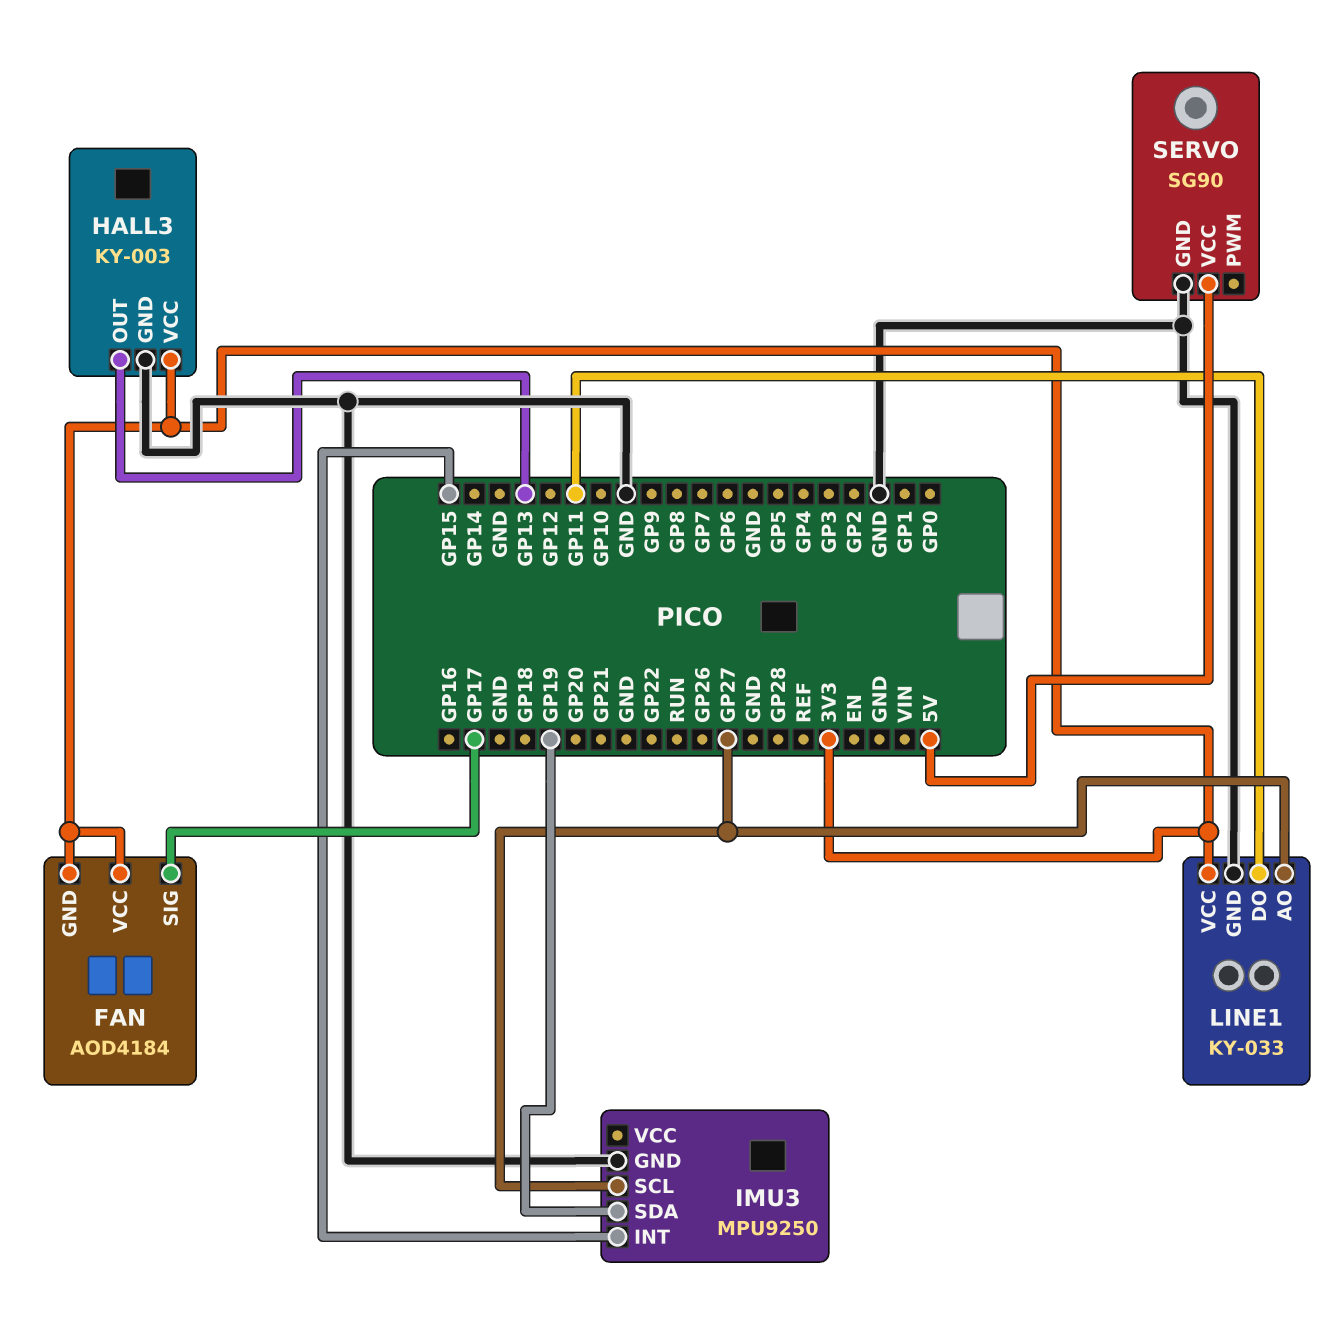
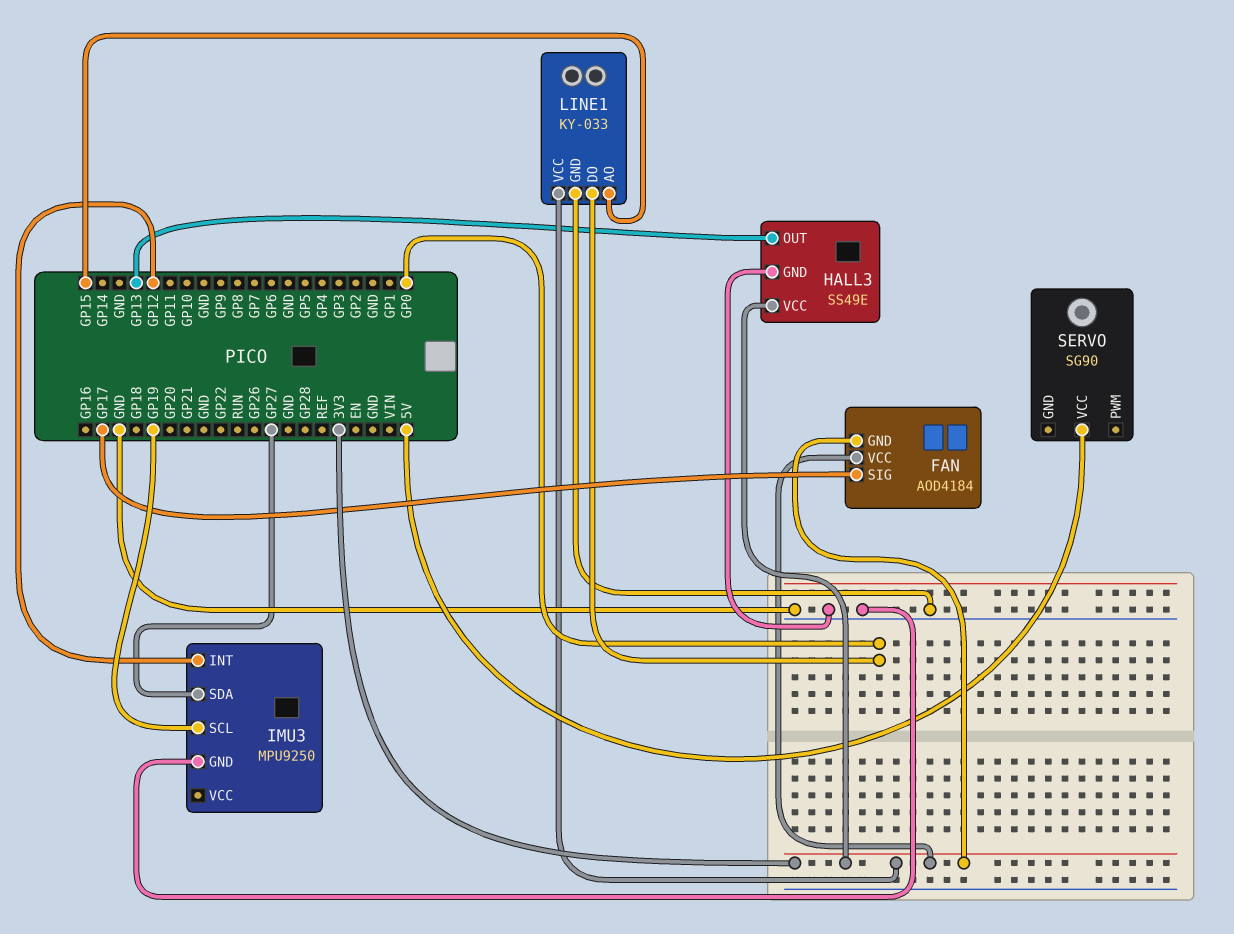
HALL3: KY-003 -> SS49E
IMU3 pin INT: GP15 -> GP12
IMU3 pin SCL: GP27 -> GP19
IMU3 pin SDA: GP19 -> GP27
LINE1 pin AO: GP27 -> GP15
LINE1 pin DO: GP11 -> GP0
SERVO pin GND: GND -> none

